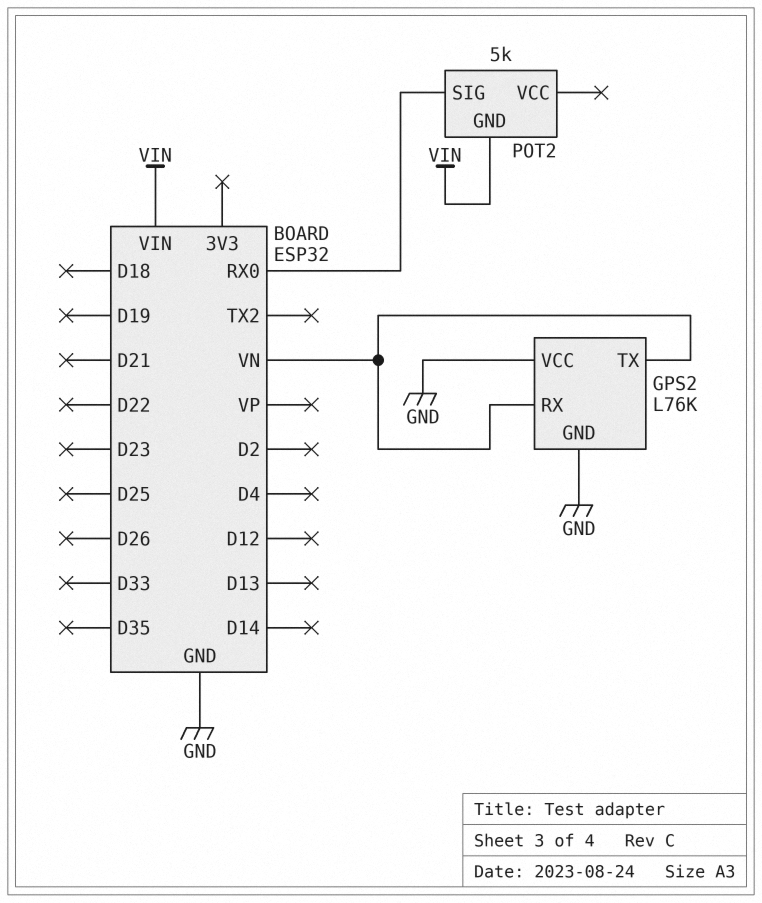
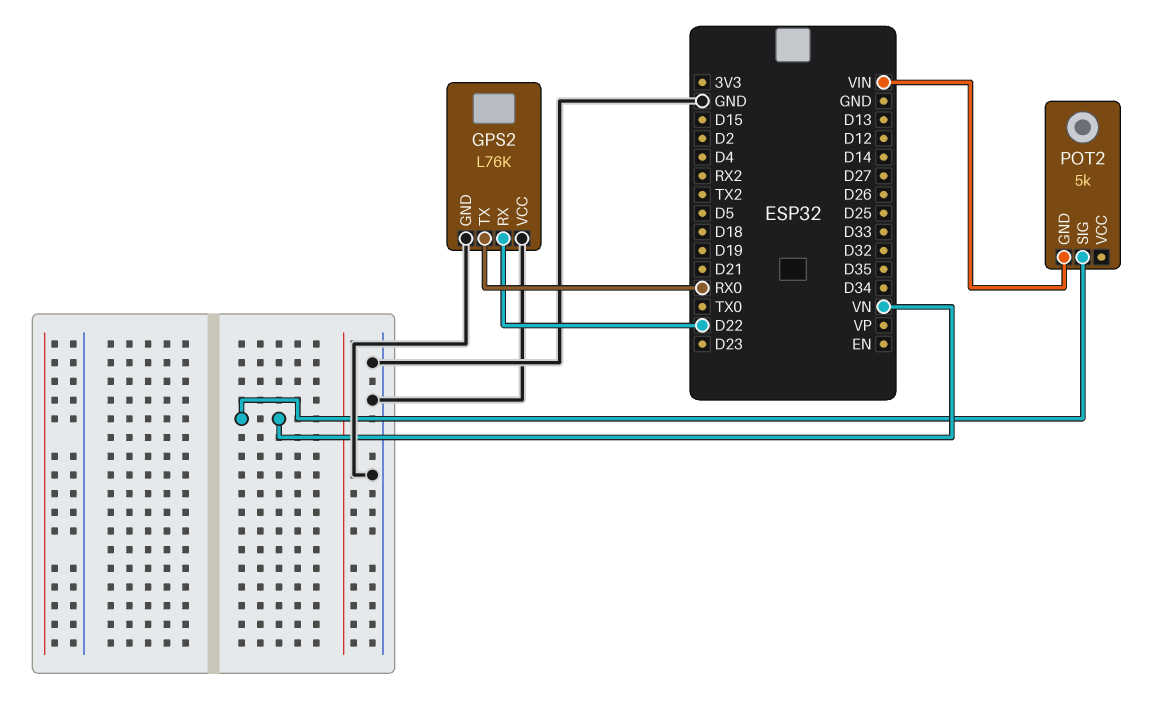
GPS2 pin RX: VN -> D22
GPS2 pin TX: VN -> RX0
POT2 pin SIG: RX0 -> VN

